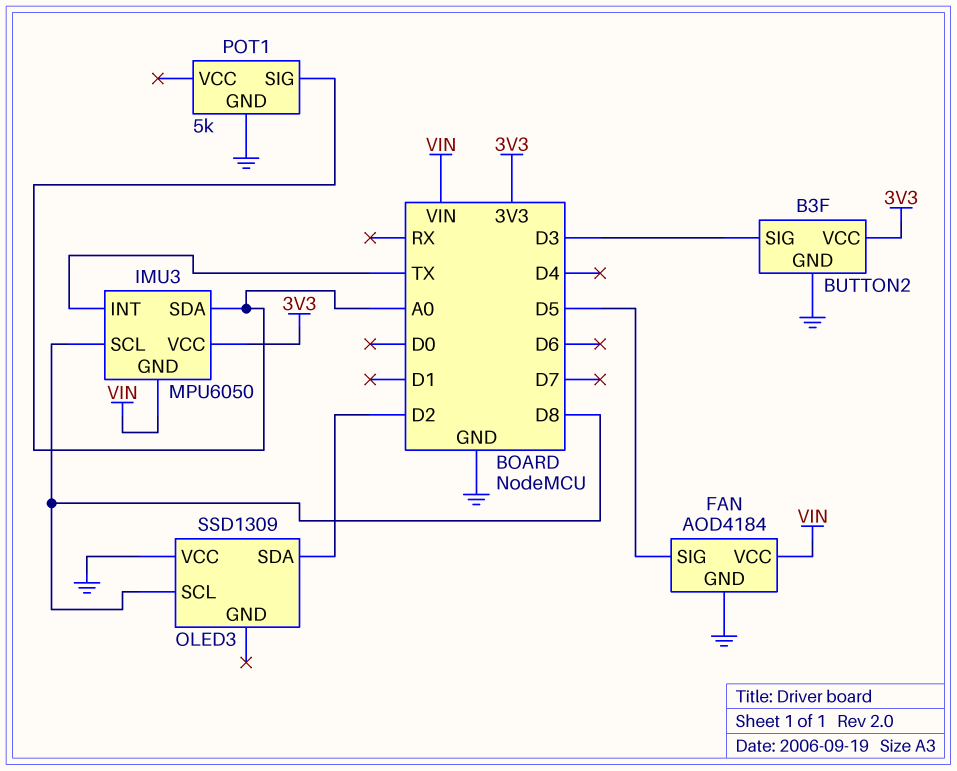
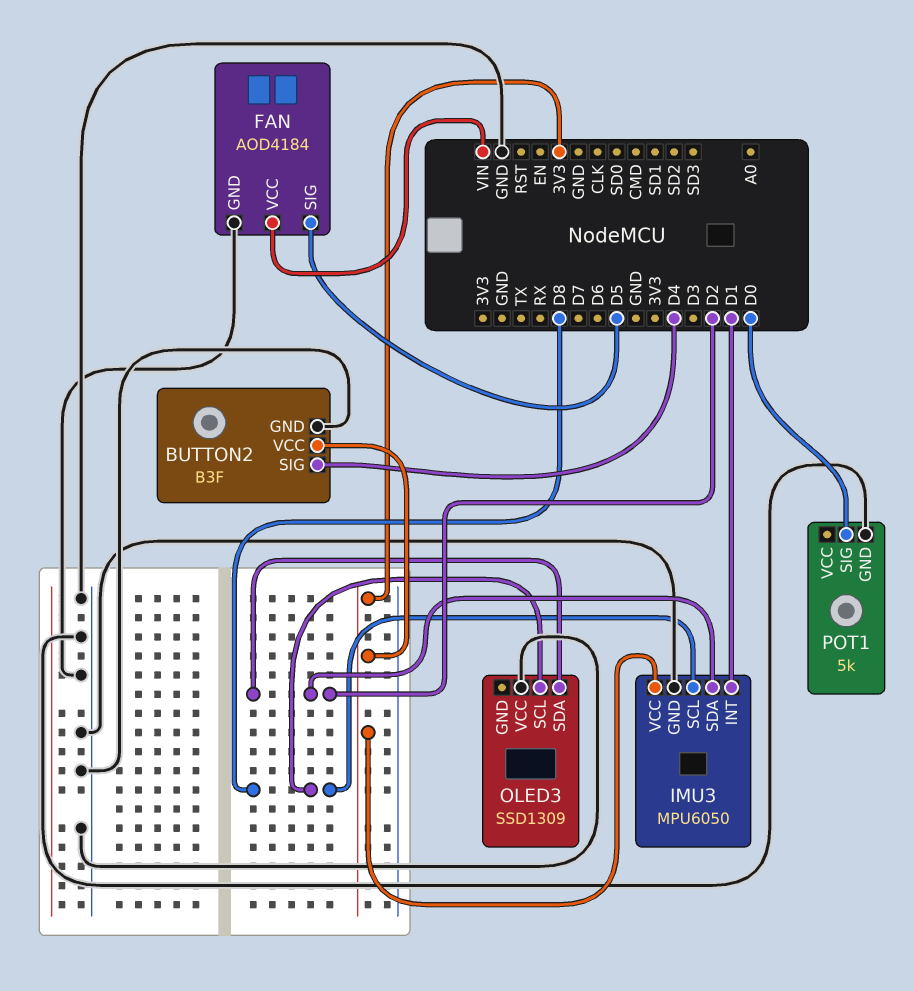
BUTTON2 pin SIG: D3 -> D4
IMU3 pin GND: VIN -> GND
IMU3 pin INT: TX -> D1
IMU3 pin SDA: A0 -> D2
POT1 pin SIG: A0 -> D0

